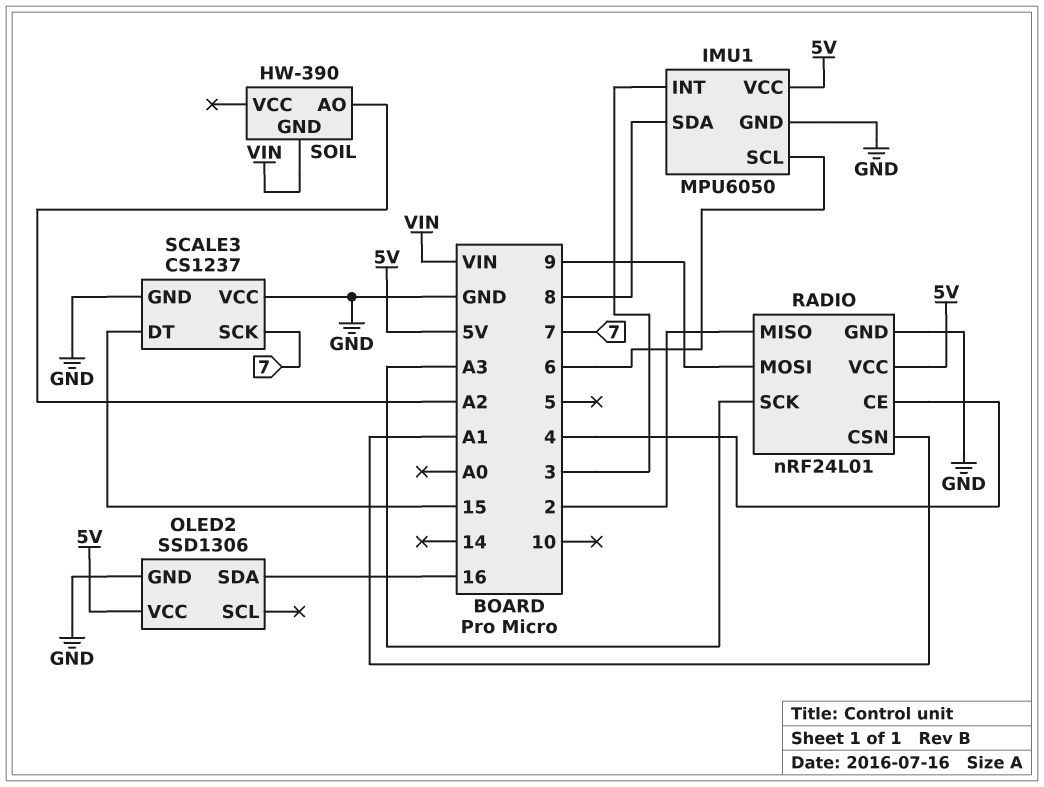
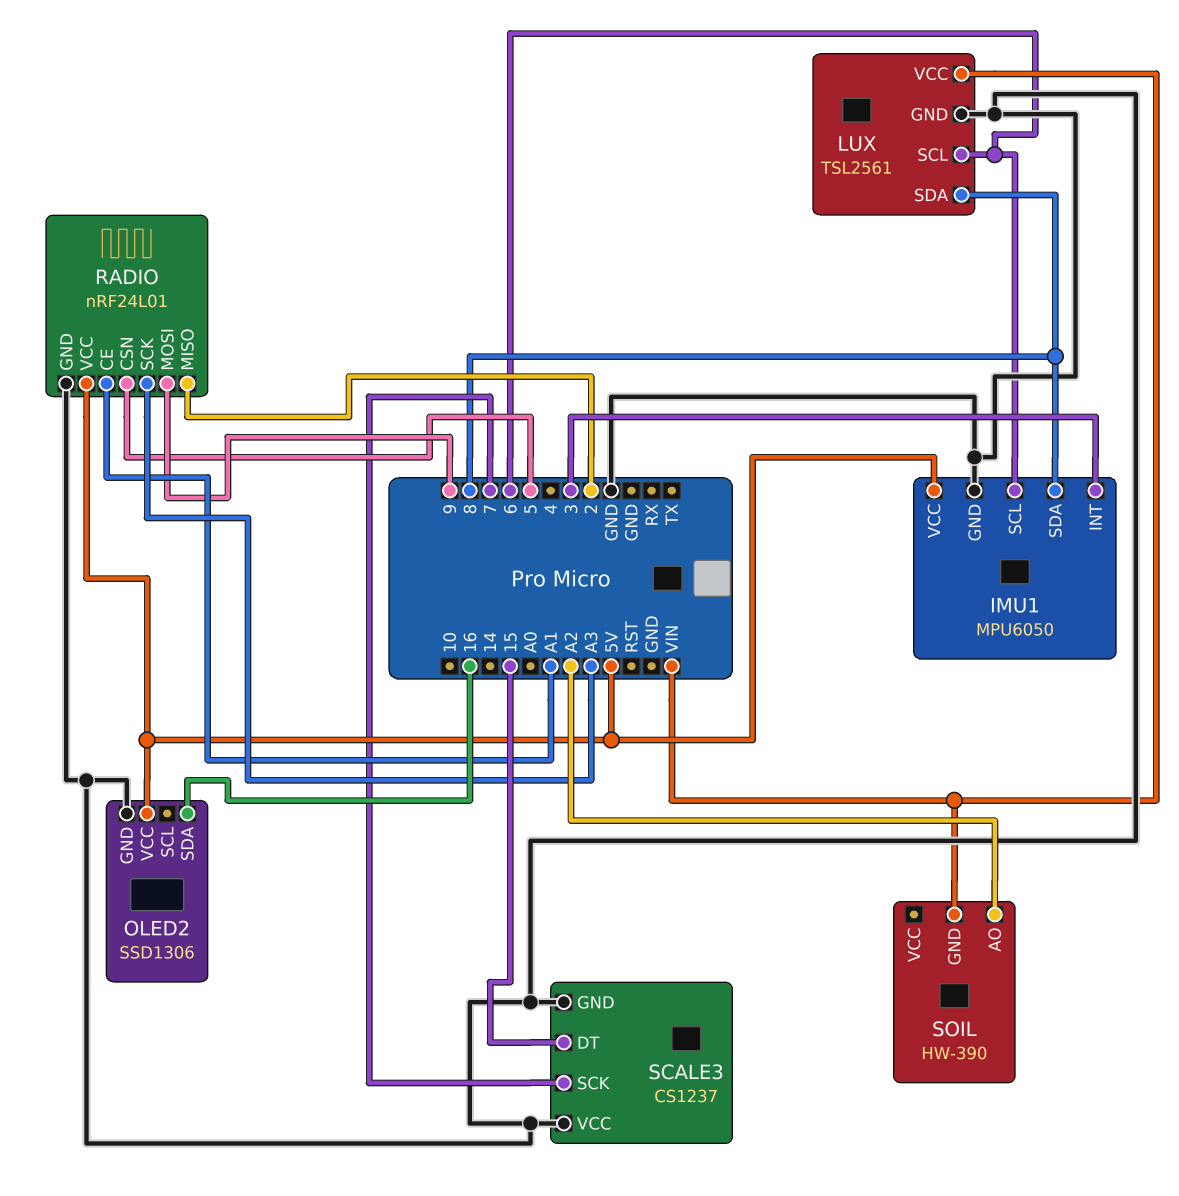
LUX: none -> TSL2561
LUX pin GND: none -> GND
LUX pin SCL: none -> 6
LUX pin SDA: none -> 8
LUX pin VCC: none -> VIN
RADIO pin CE: 4 -> A1
RADIO pin CSN: A1 -> 5

